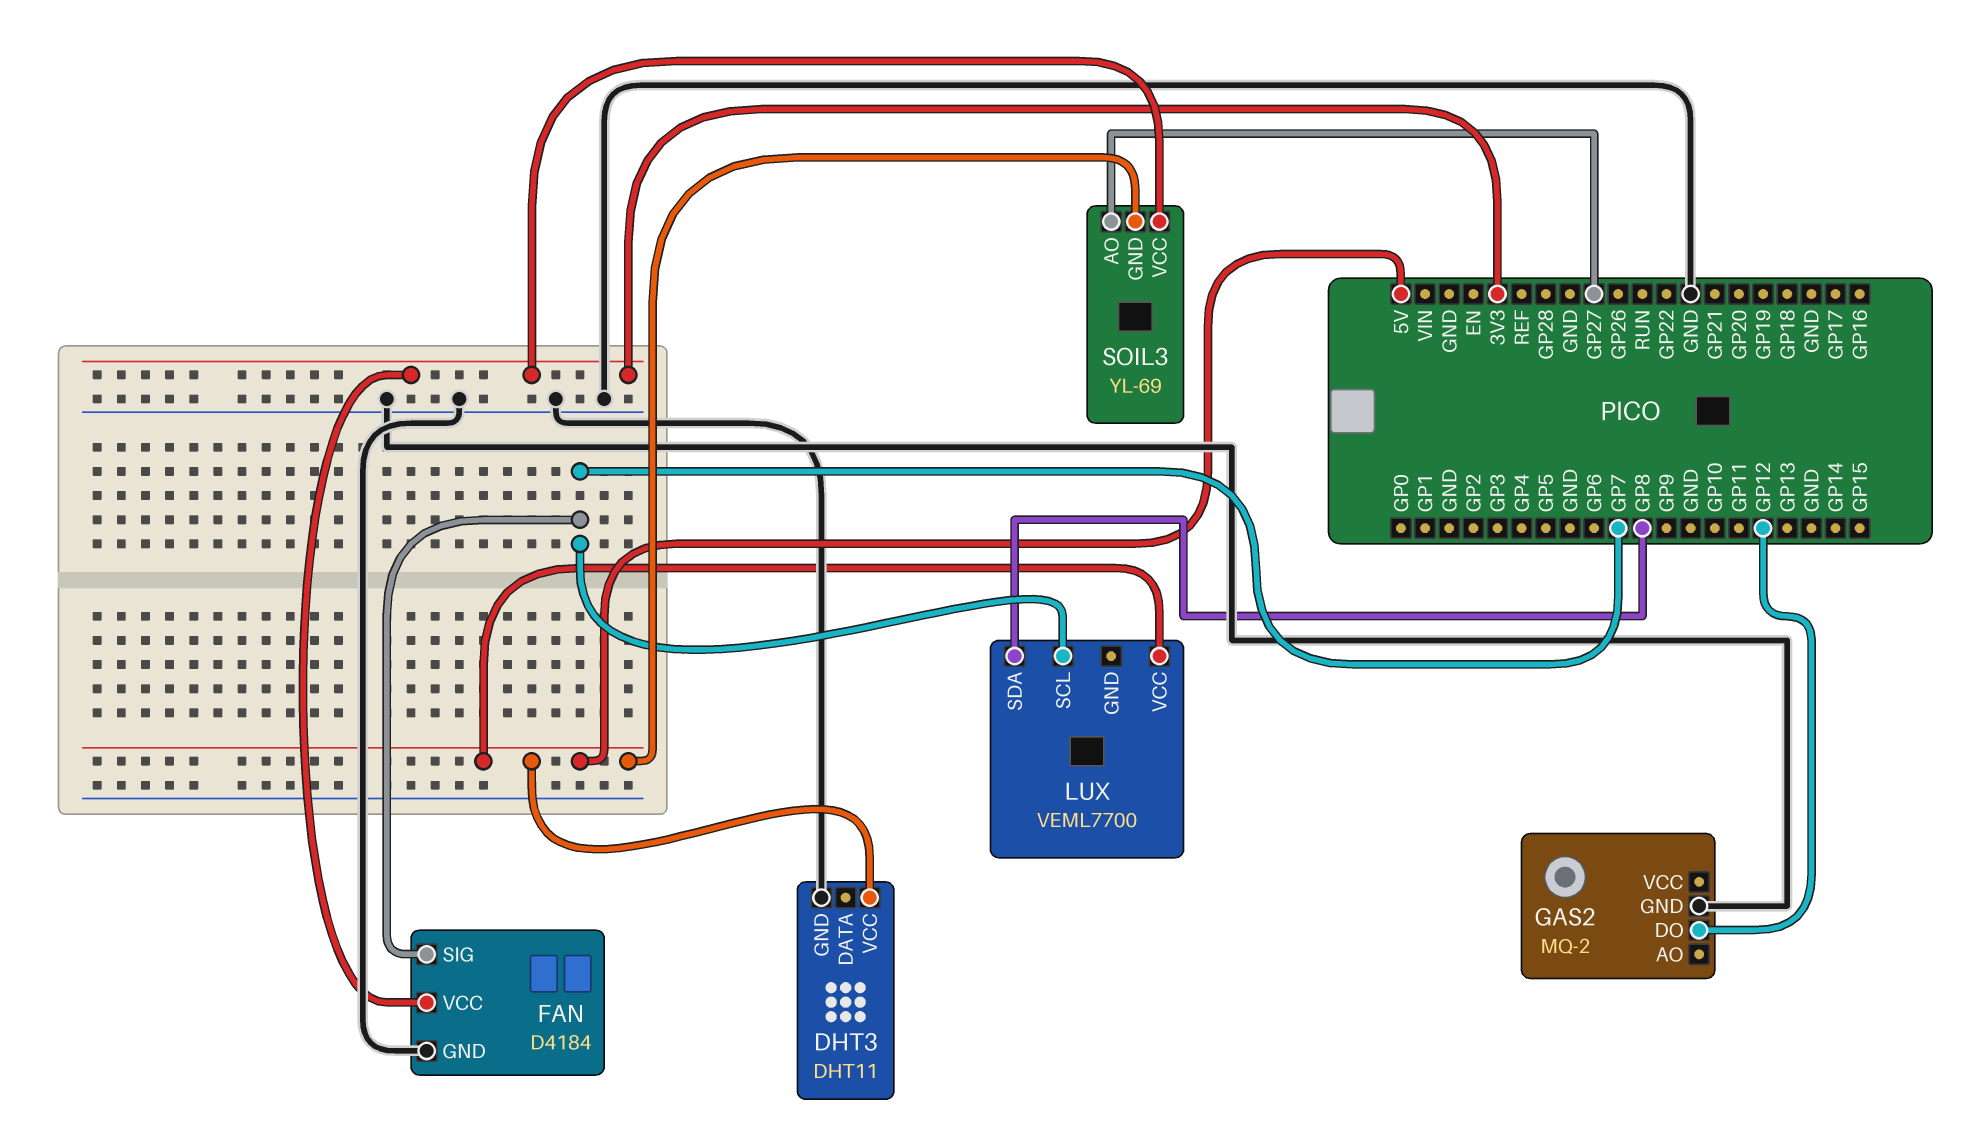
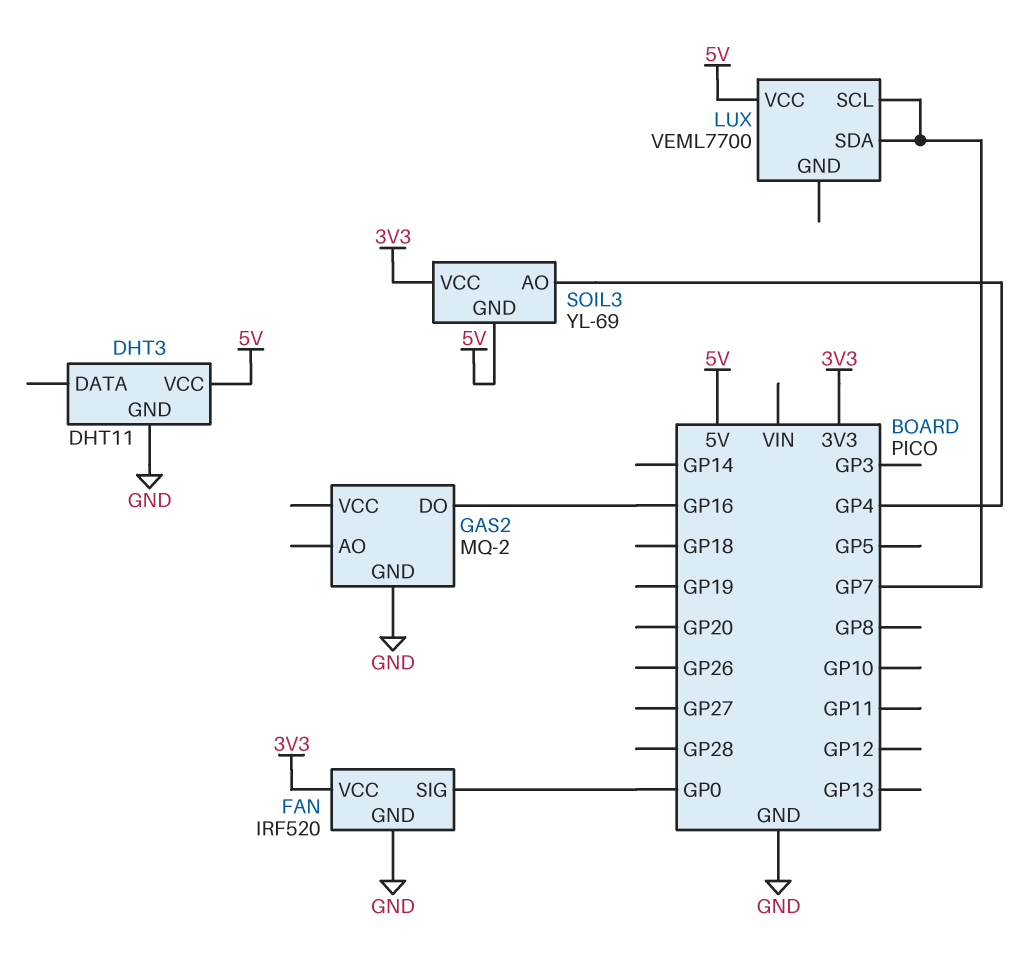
FAN: D4184 -> IRF520
FAN pin SIG: GP7 -> GP0
GAS2 pin DO: GP12 -> GP16
LUX pin SDA: GP8 -> GP7
SOIL3 pin AO: GP27 -> GP4

